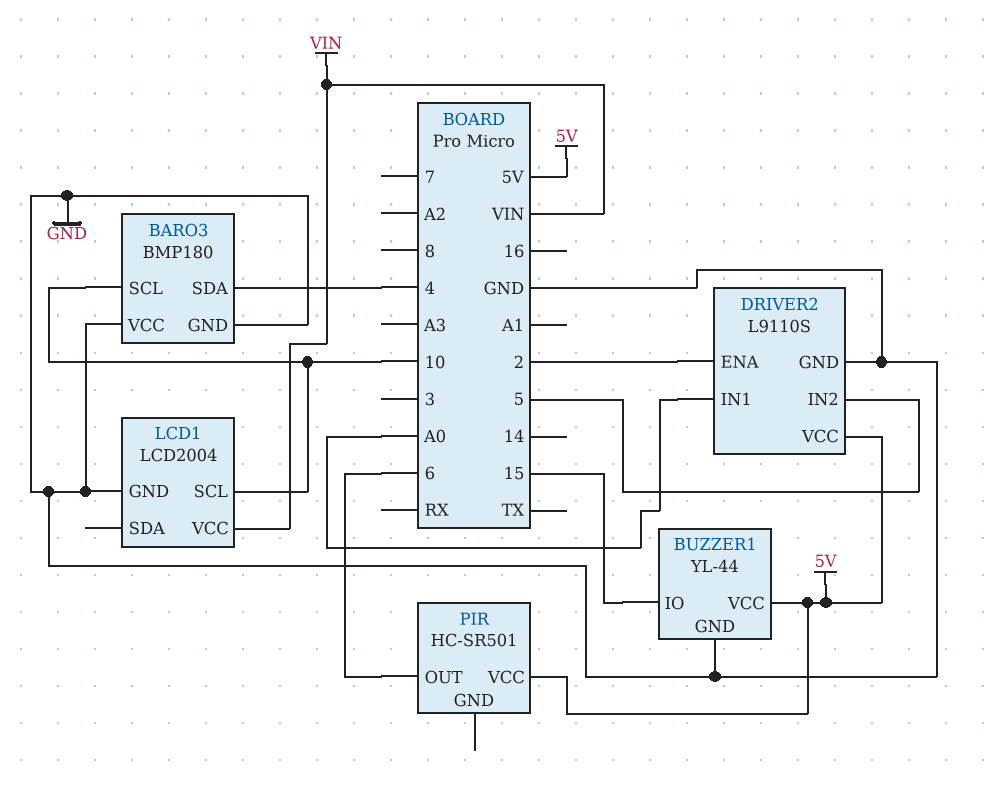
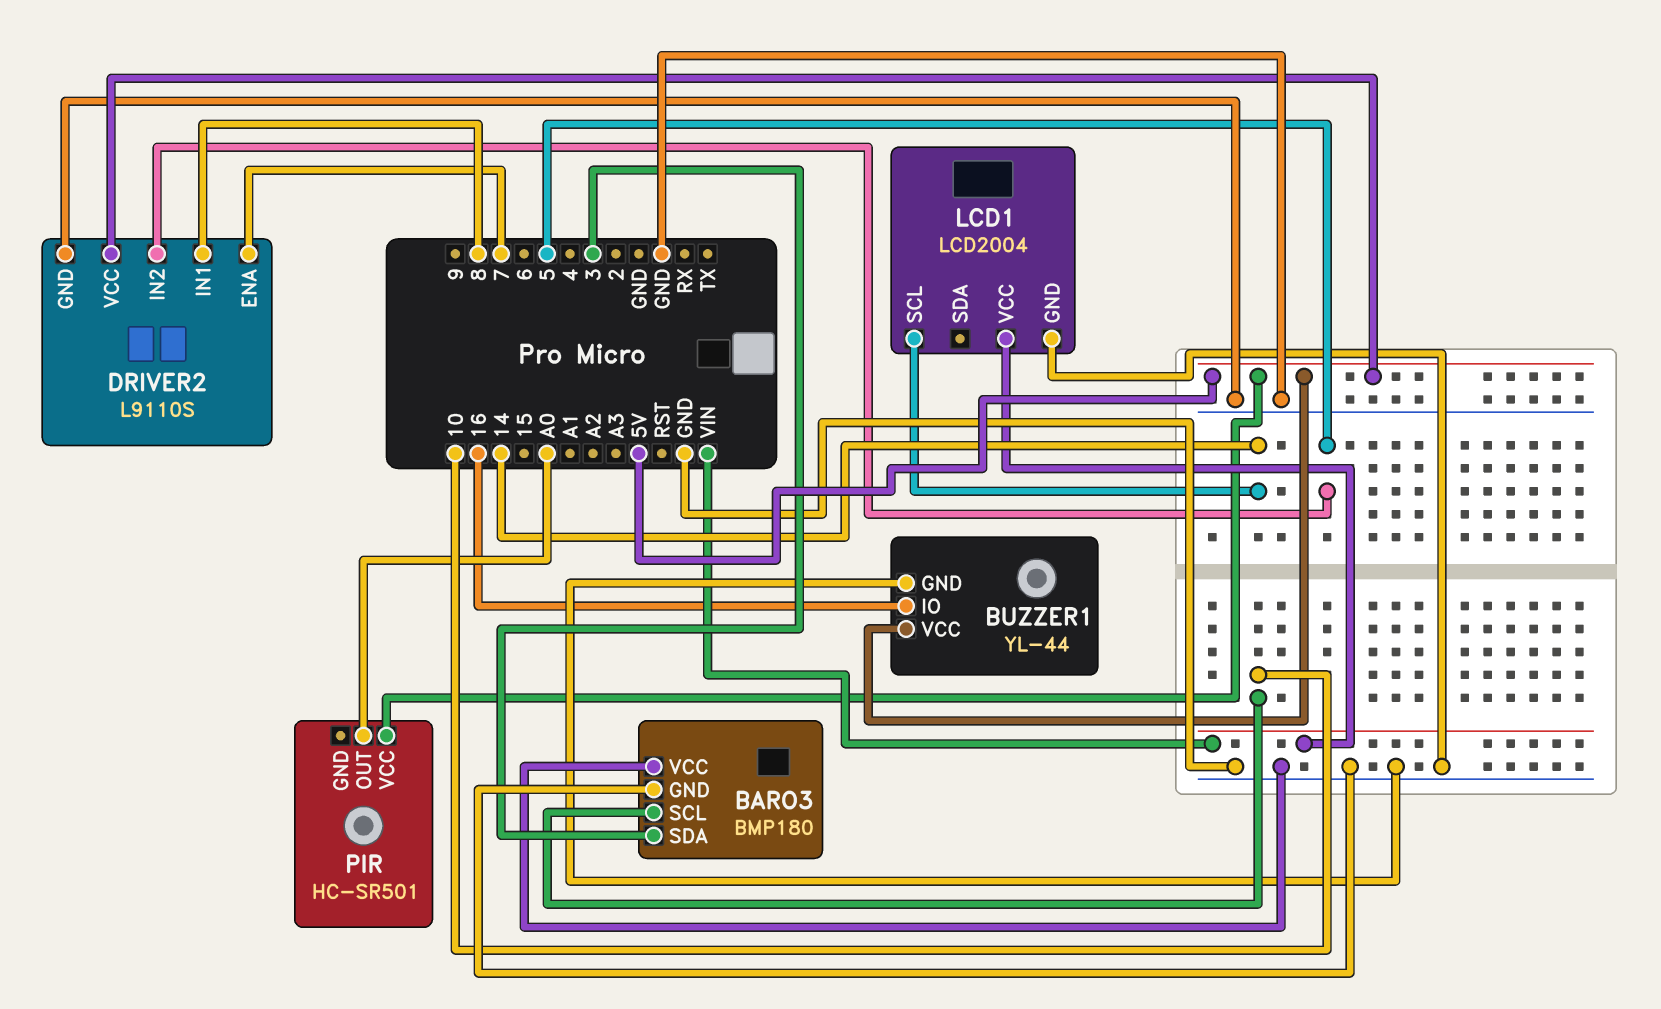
BARO3 pin SDA: 4 -> 3
BUZZER1 pin IO: 15 -> 16
DRIVER2 pin ENA: 2 -> 7
DRIVER2 pin IN1: A0 -> 8
LCD1 pin SCL: 10 -> 14
PIR pin OUT: 6 -> A0

